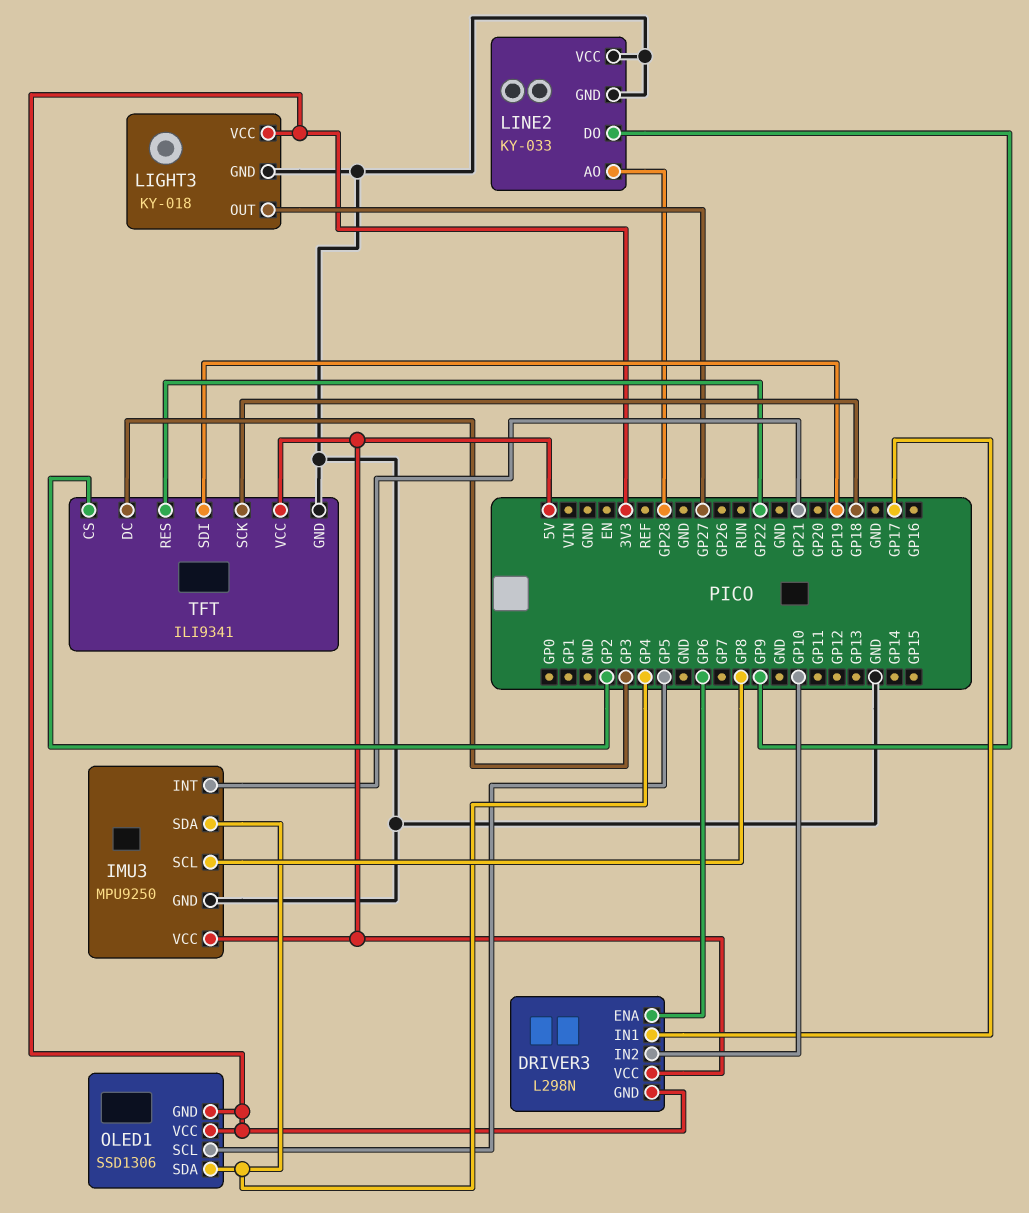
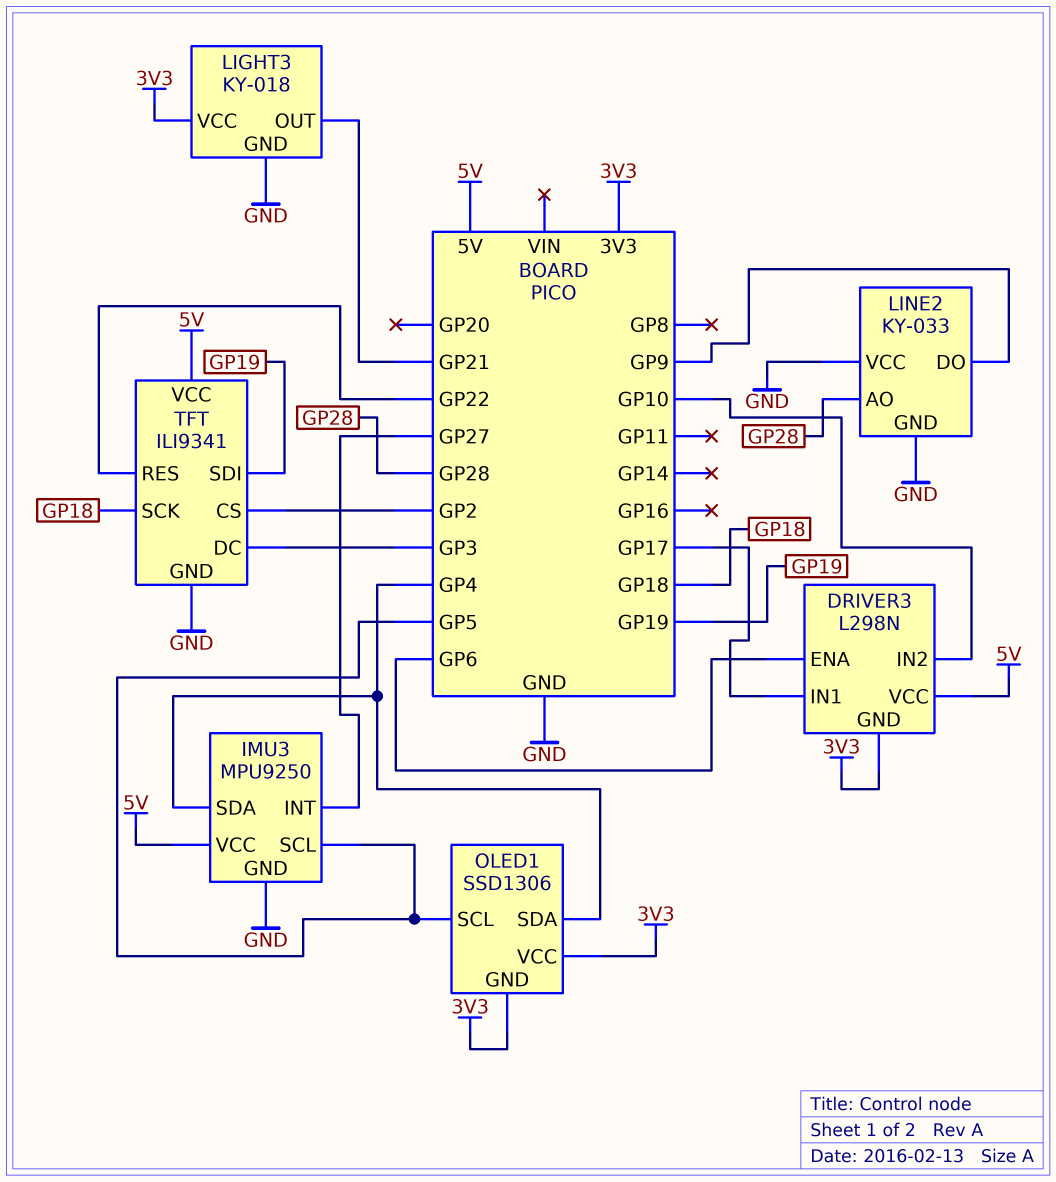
IMU3 pin INT: GP21 -> GP27
IMU3 pin SCL: GP8 -> GP5
LIGHT3 pin OUT: GP27 -> GP21

